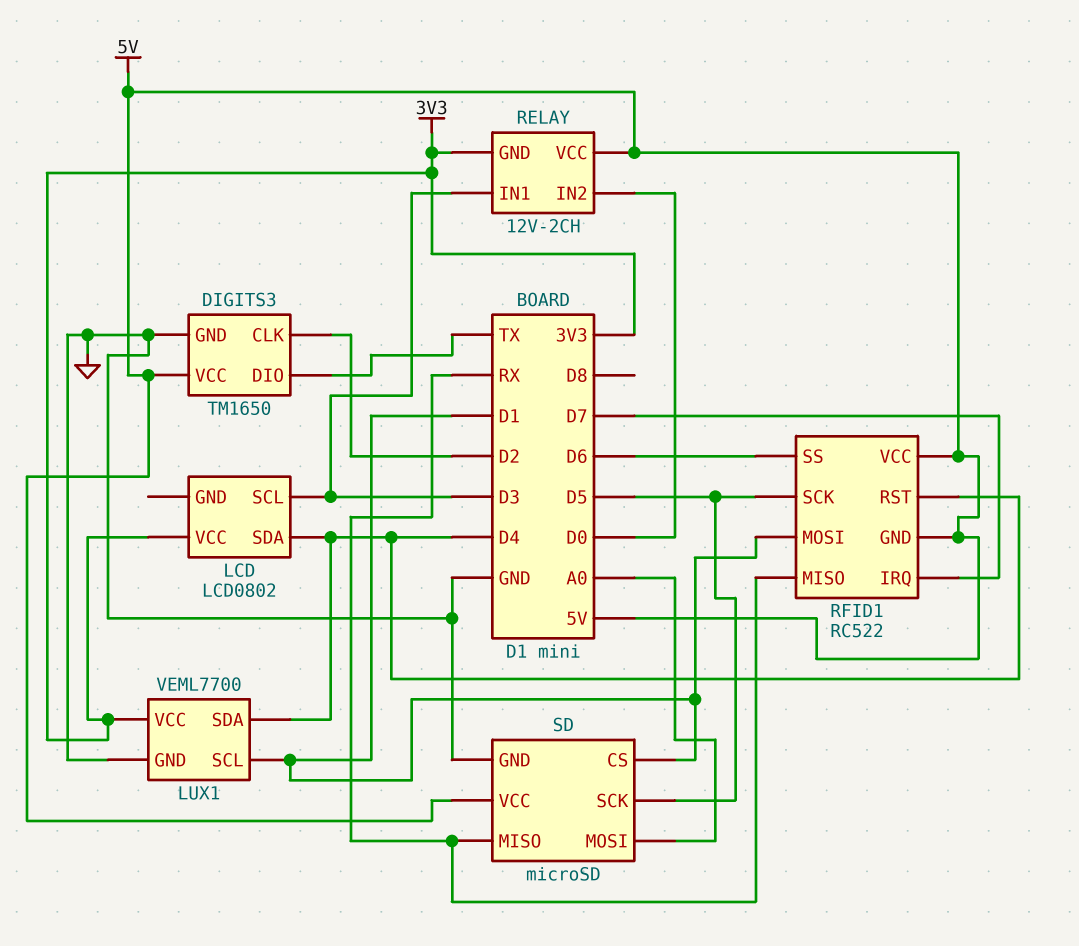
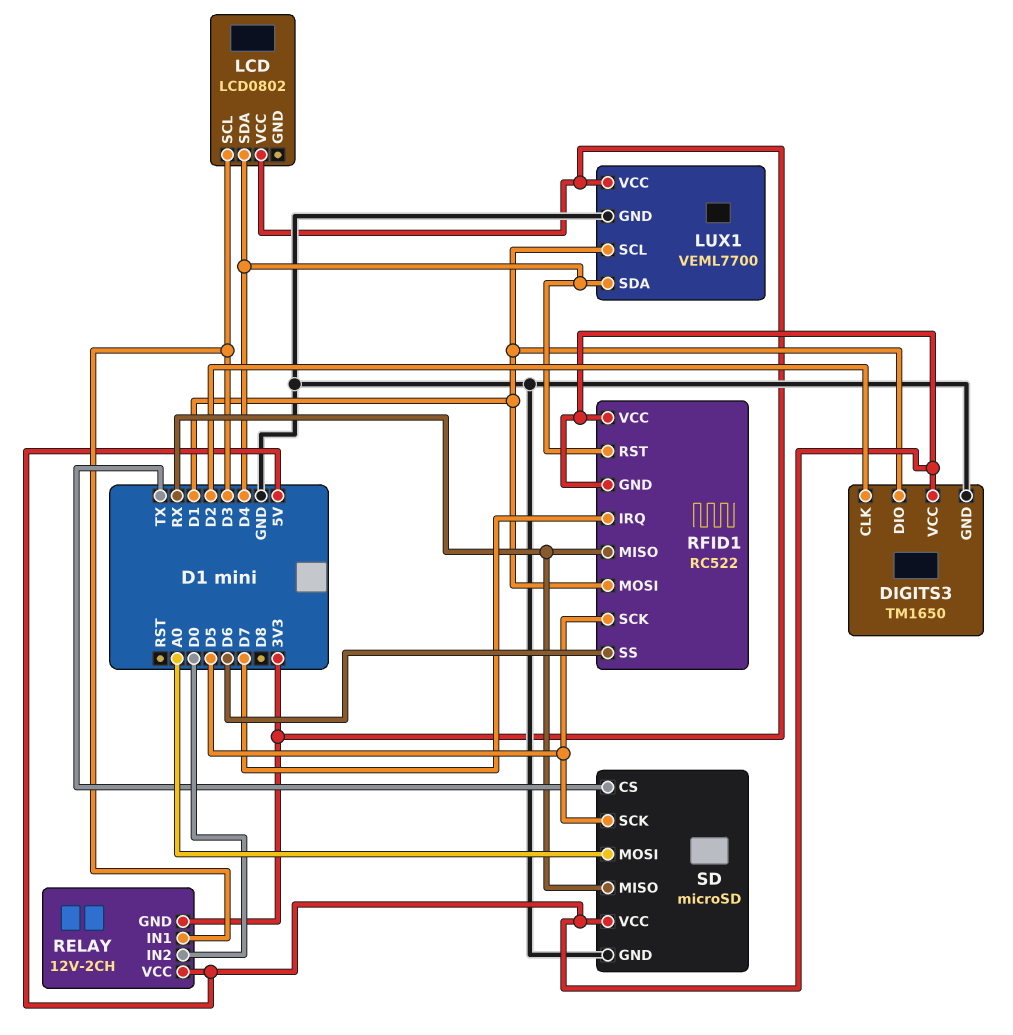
DIGITS3 pin DIO: TX -> D1
SD pin CS: D1 -> TX

